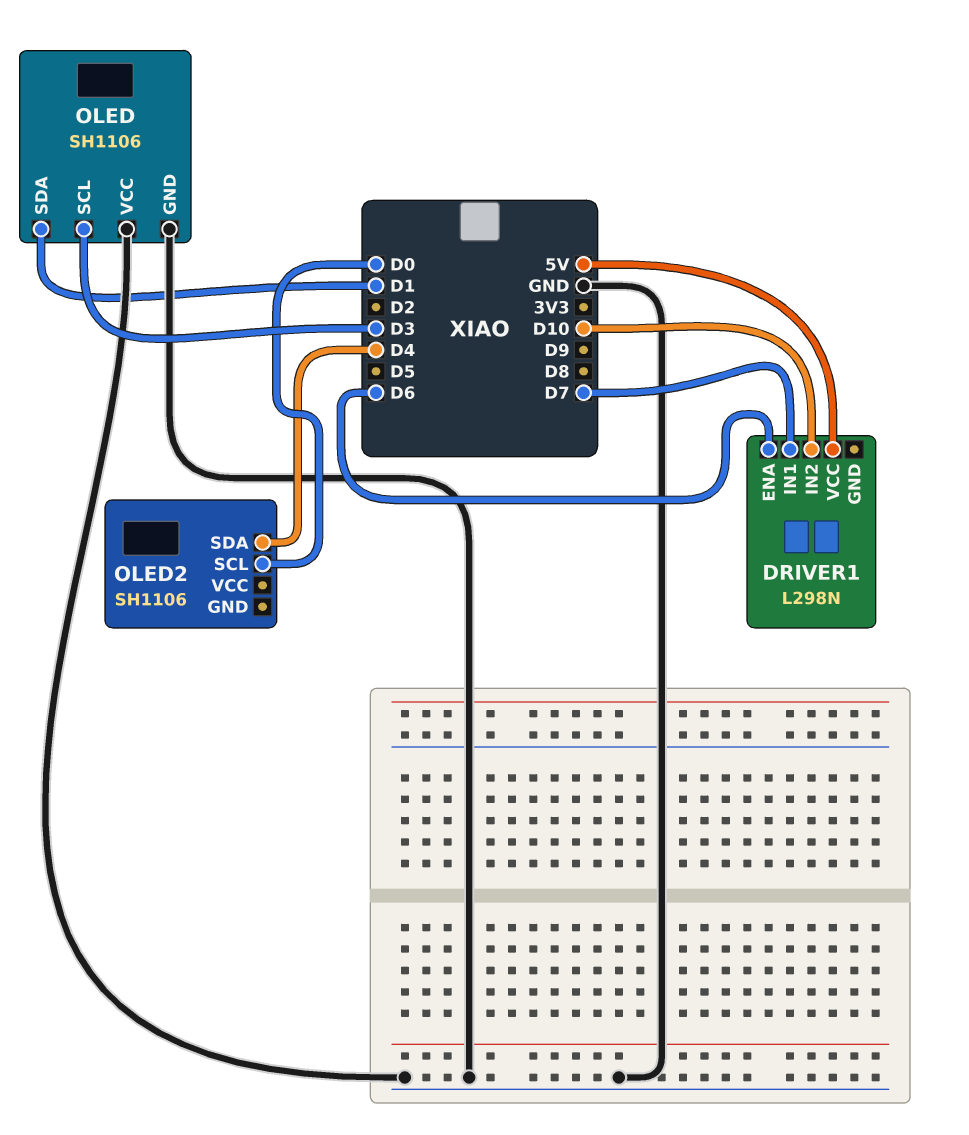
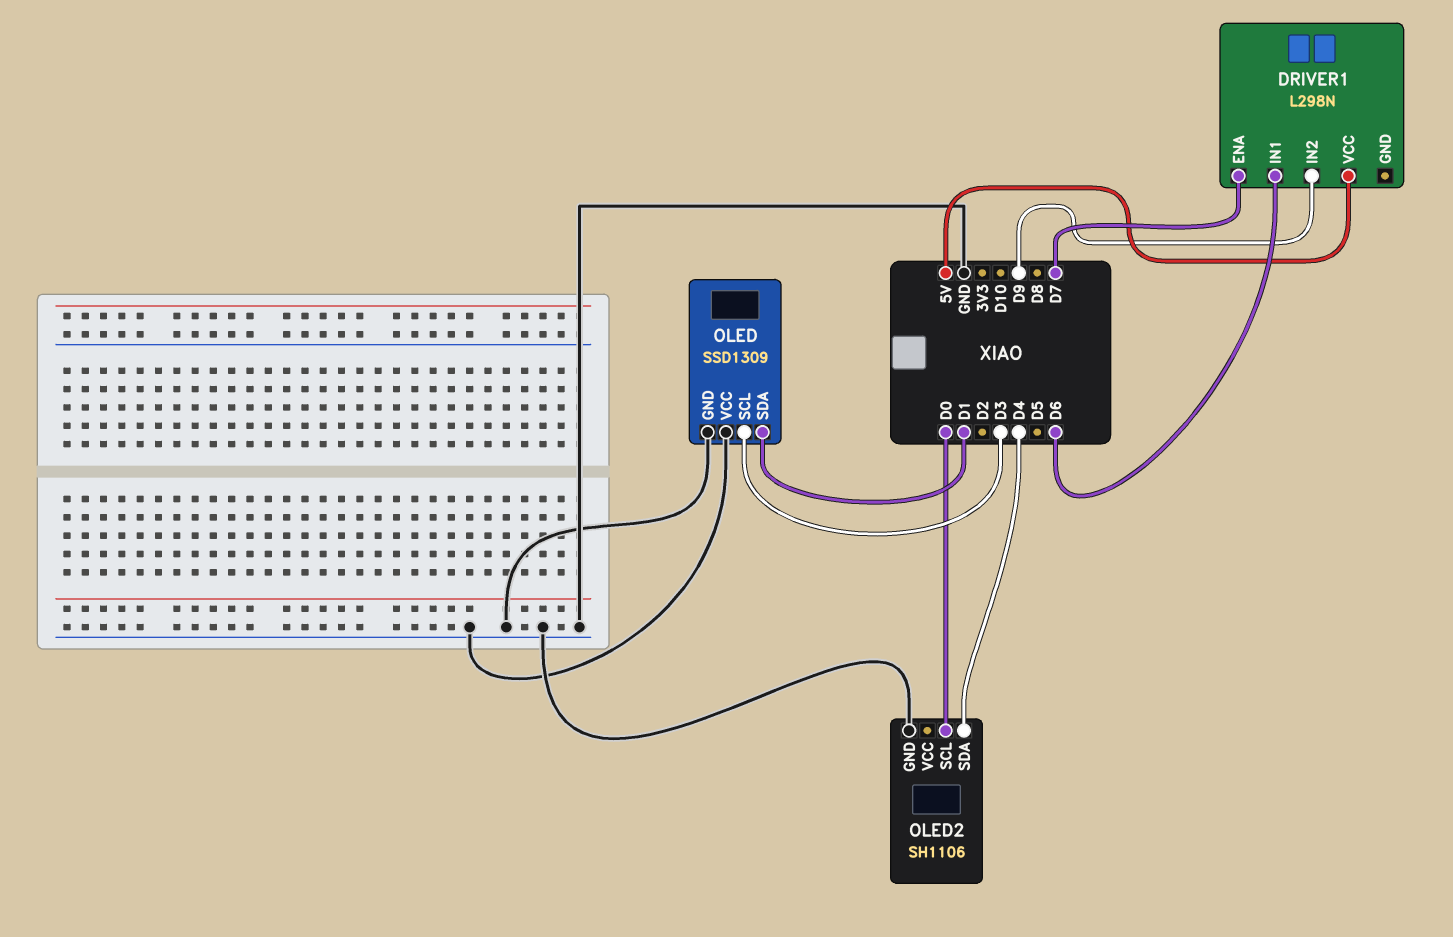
DRIVER1 pin ENA: D6 -> D7
DRIVER1 pin IN1: D7 -> D6
DRIVER1 pin IN2: D10 -> D9
OLED: SH1106 -> SSD1309
OLED2 pin GND: none -> GND

